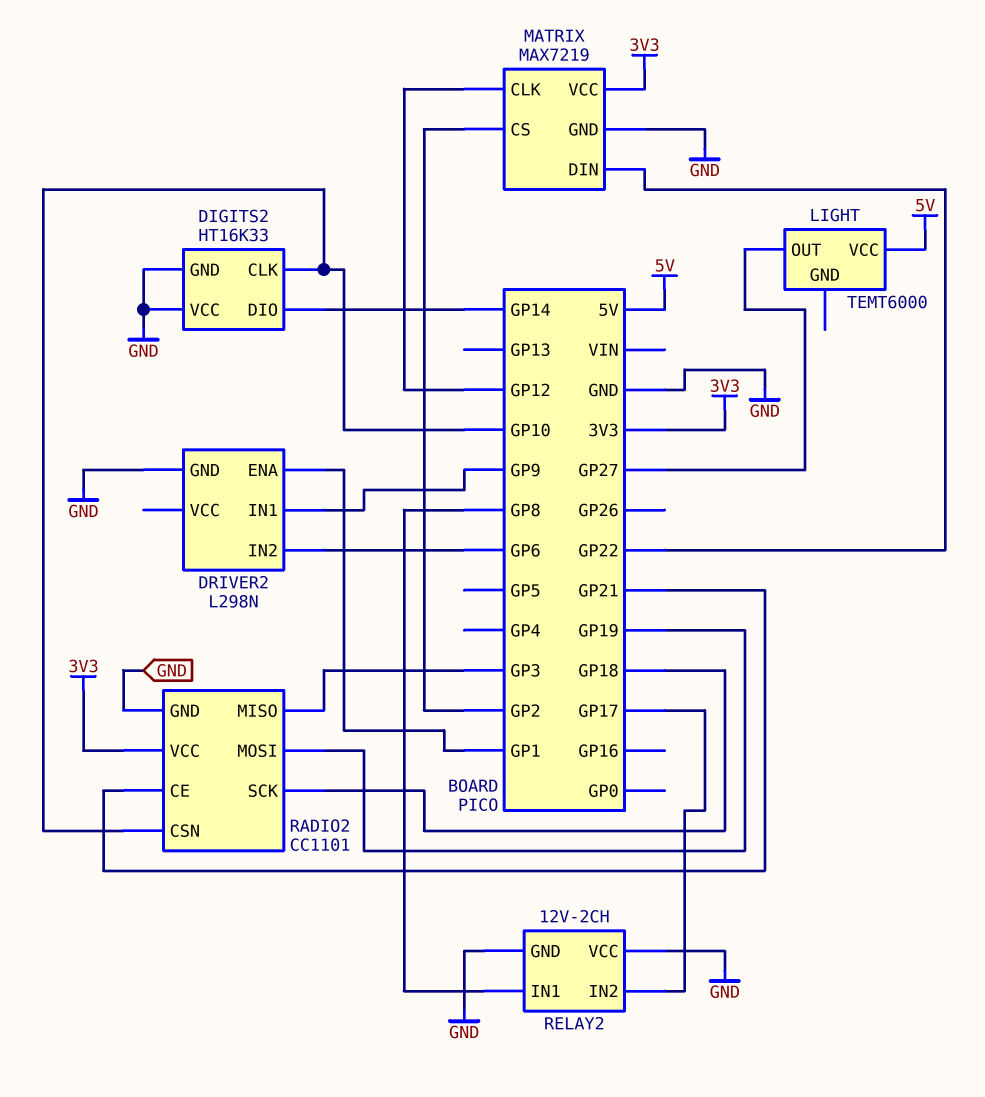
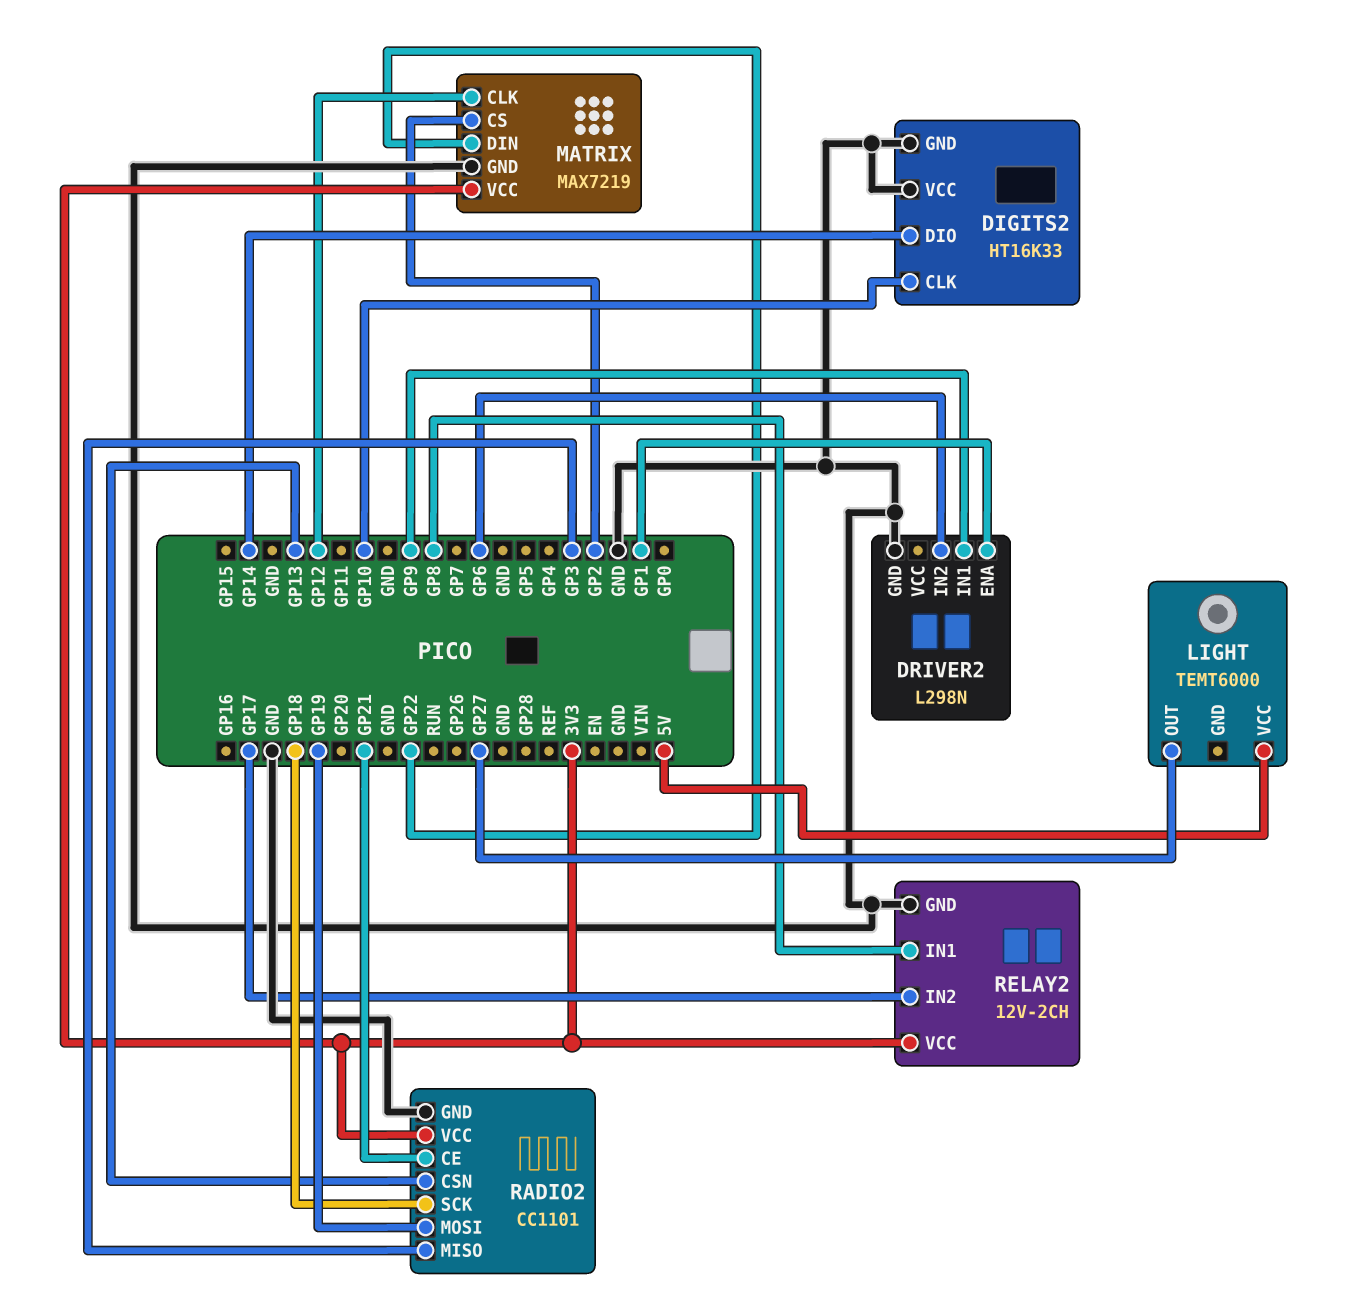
RADIO2 pin CSN: GP10 -> GP13
RELAY2 pin VCC: GND -> 3V3

